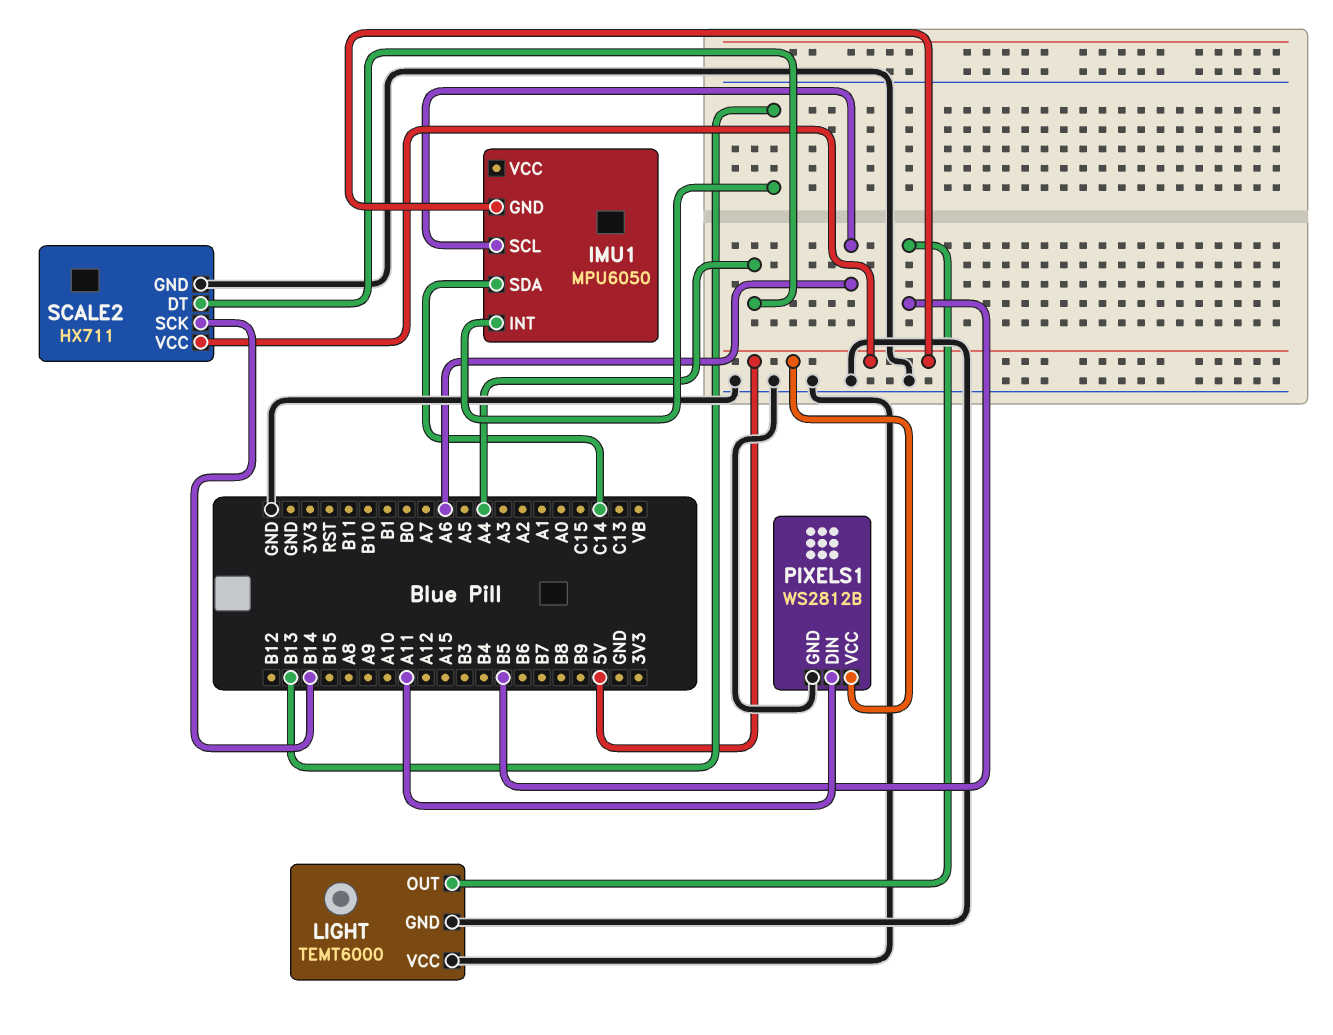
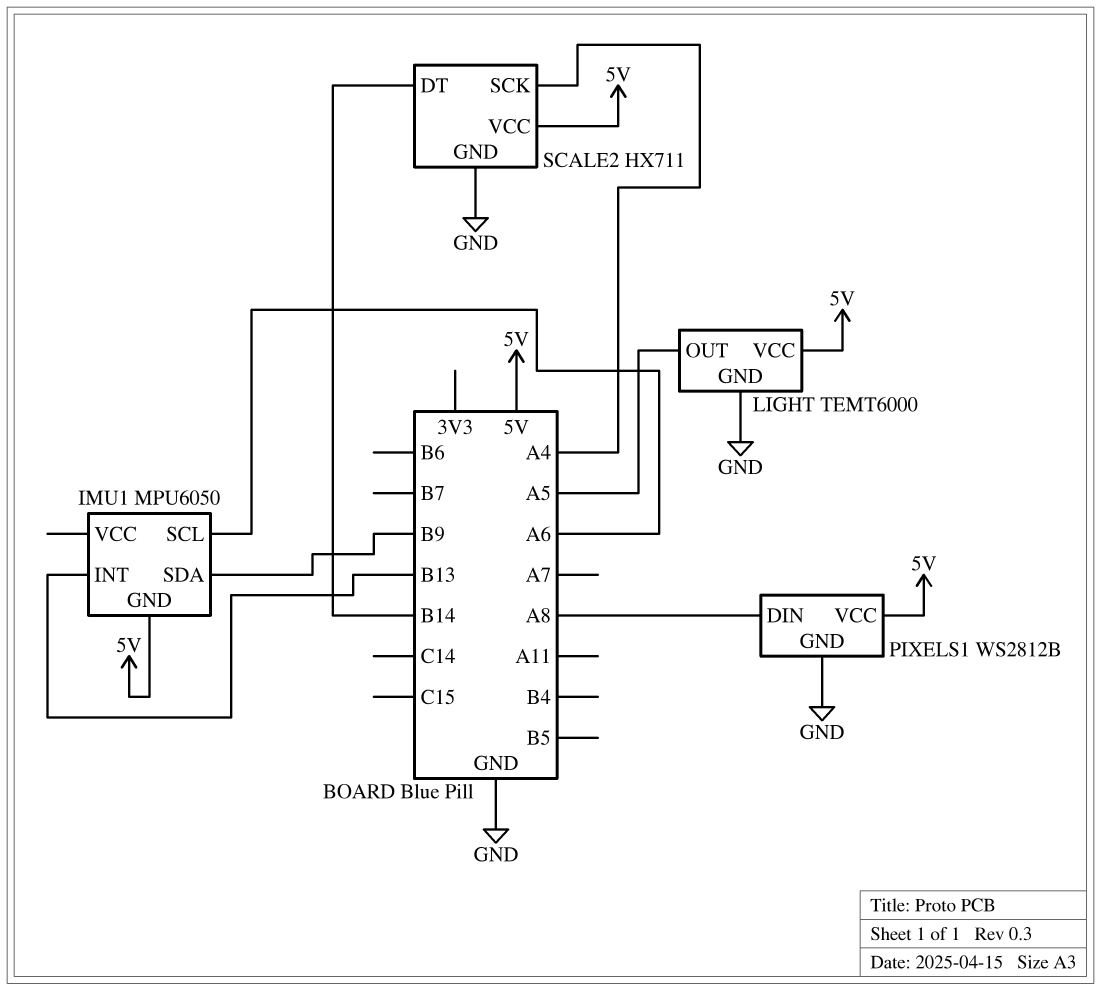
IMU1 pin SDA: C14 -> B9
LIGHT pin OUT: B5 -> A5
LIGHT pin VCC: GND -> 5V
PIXELS1 pin DIN: A11 -> A8
SCALE2 pin DT: A4 -> B14
SCALE2 pin SCK: B14 -> A4

